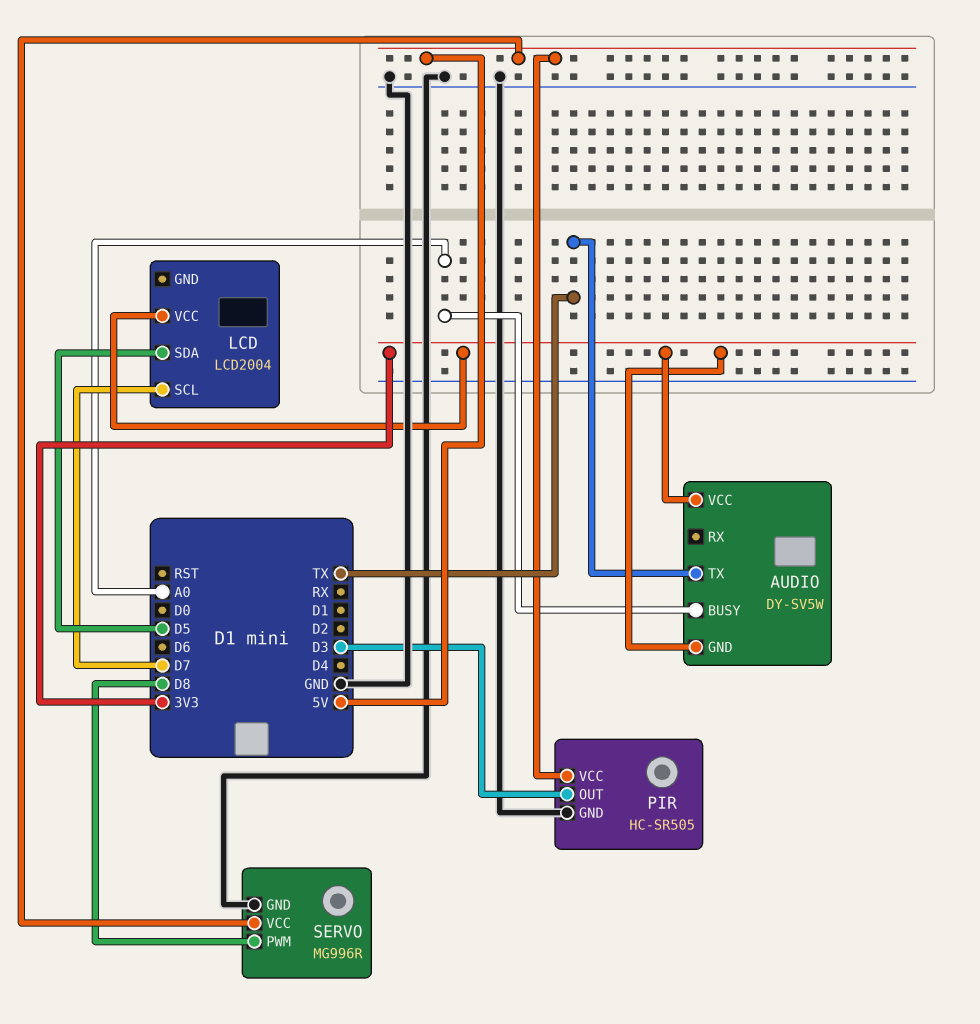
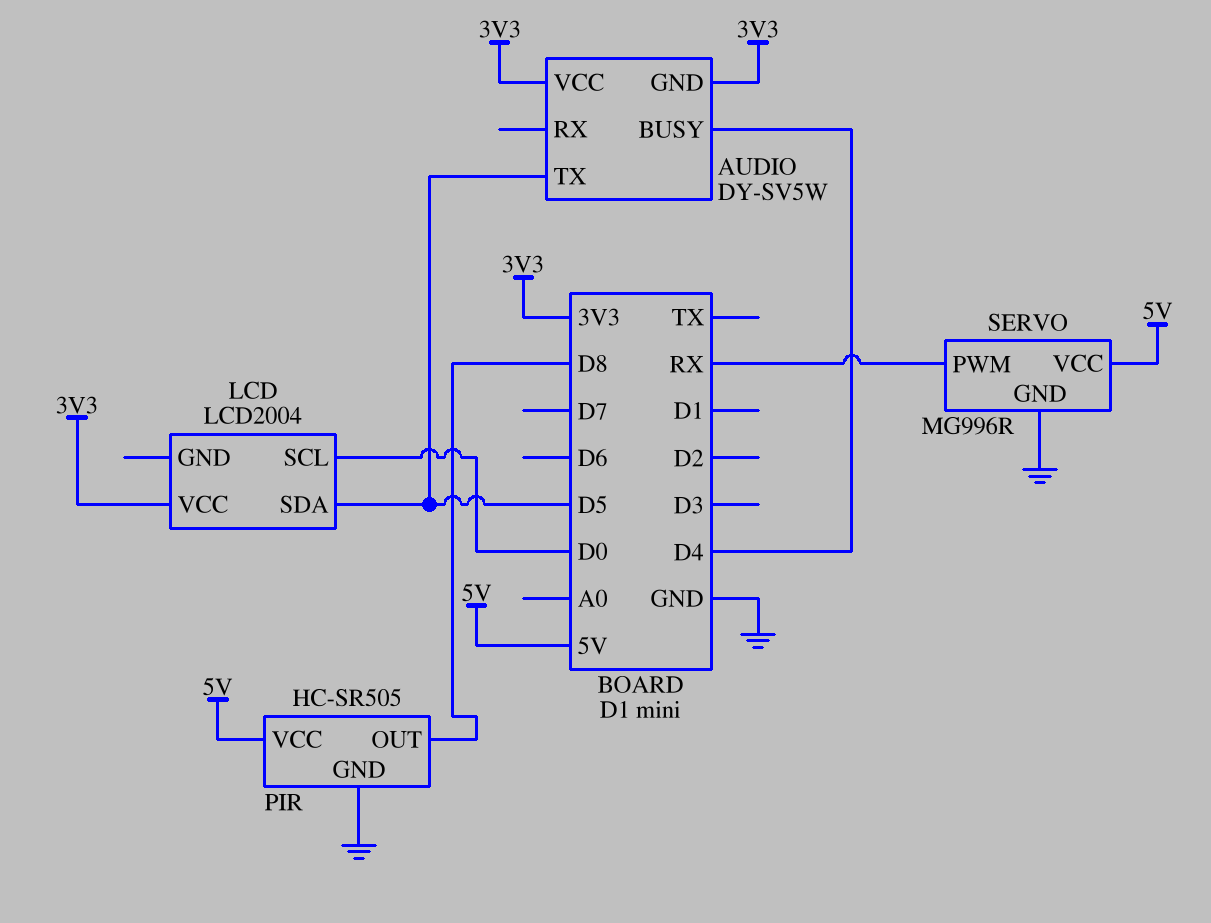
AUDIO pin BUSY: A0 -> D4
AUDIO pin TX: TX -> D5
LCD pin SCL: D7 -> D0
PIR pin OUT: D3 -> D8
SERVO pin PWM: D8 -> RX

